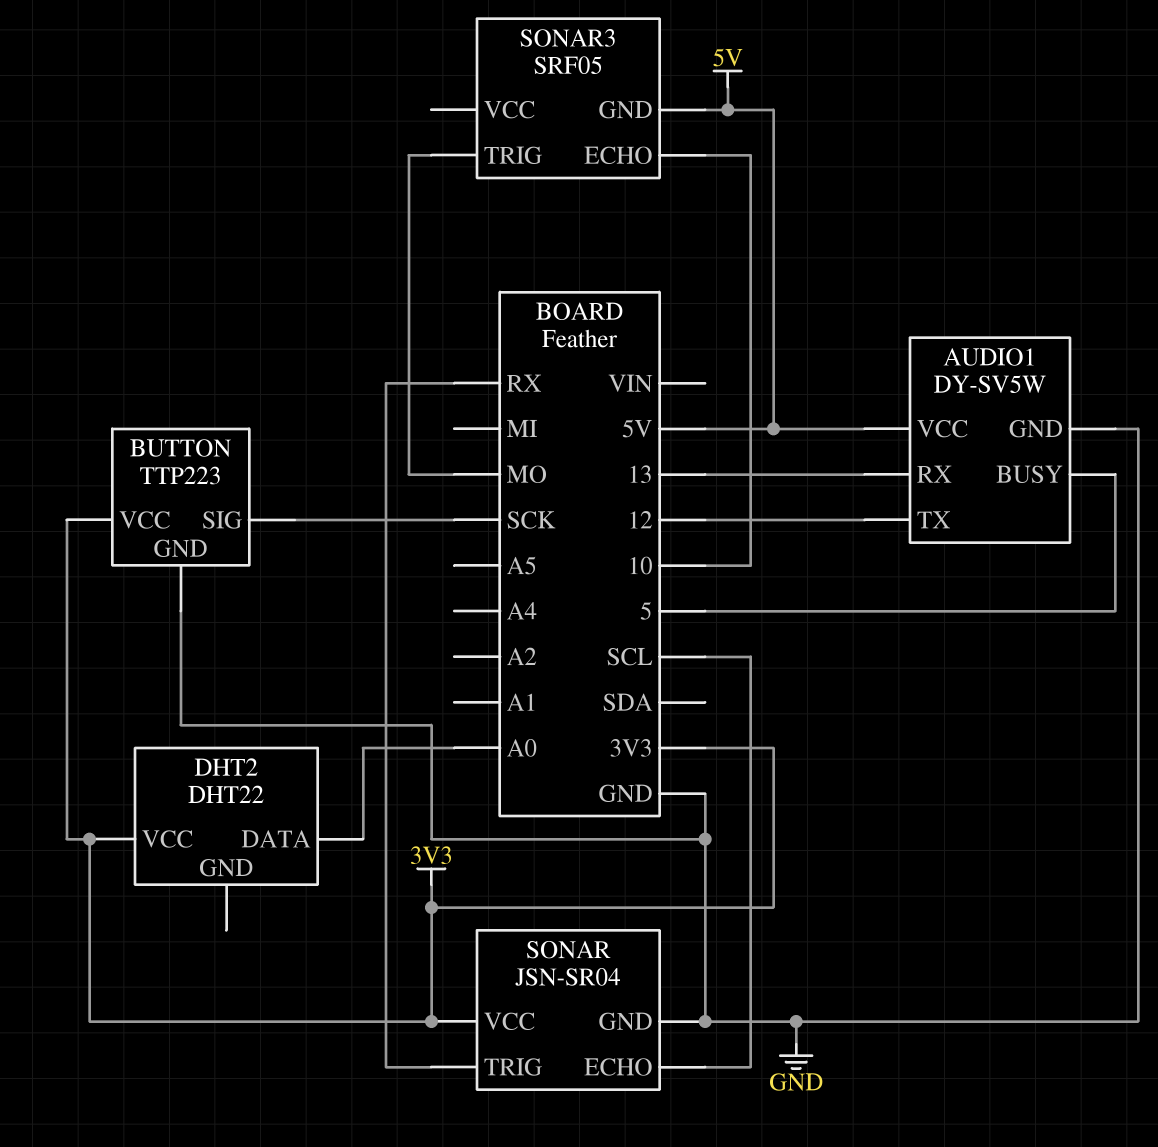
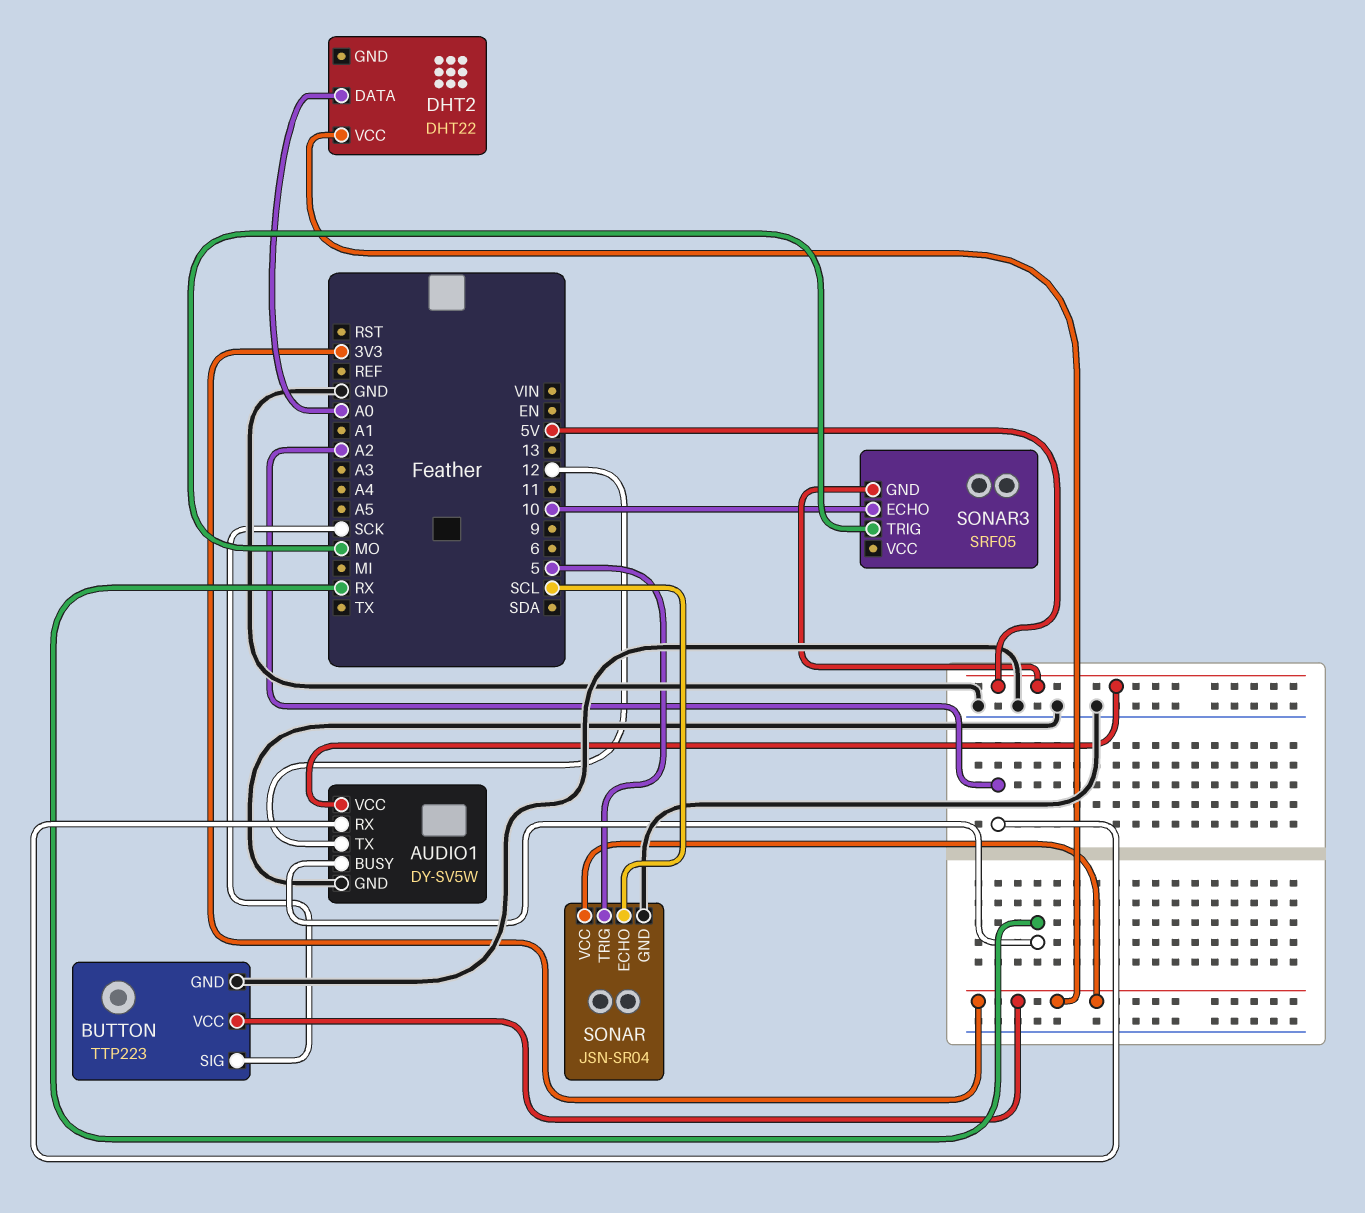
AUDIO1 pin BUSY: 5 -> RX
AUDIO1 pin RX: 13 -> A2
SONAR pin TRIG: RX -> 5

